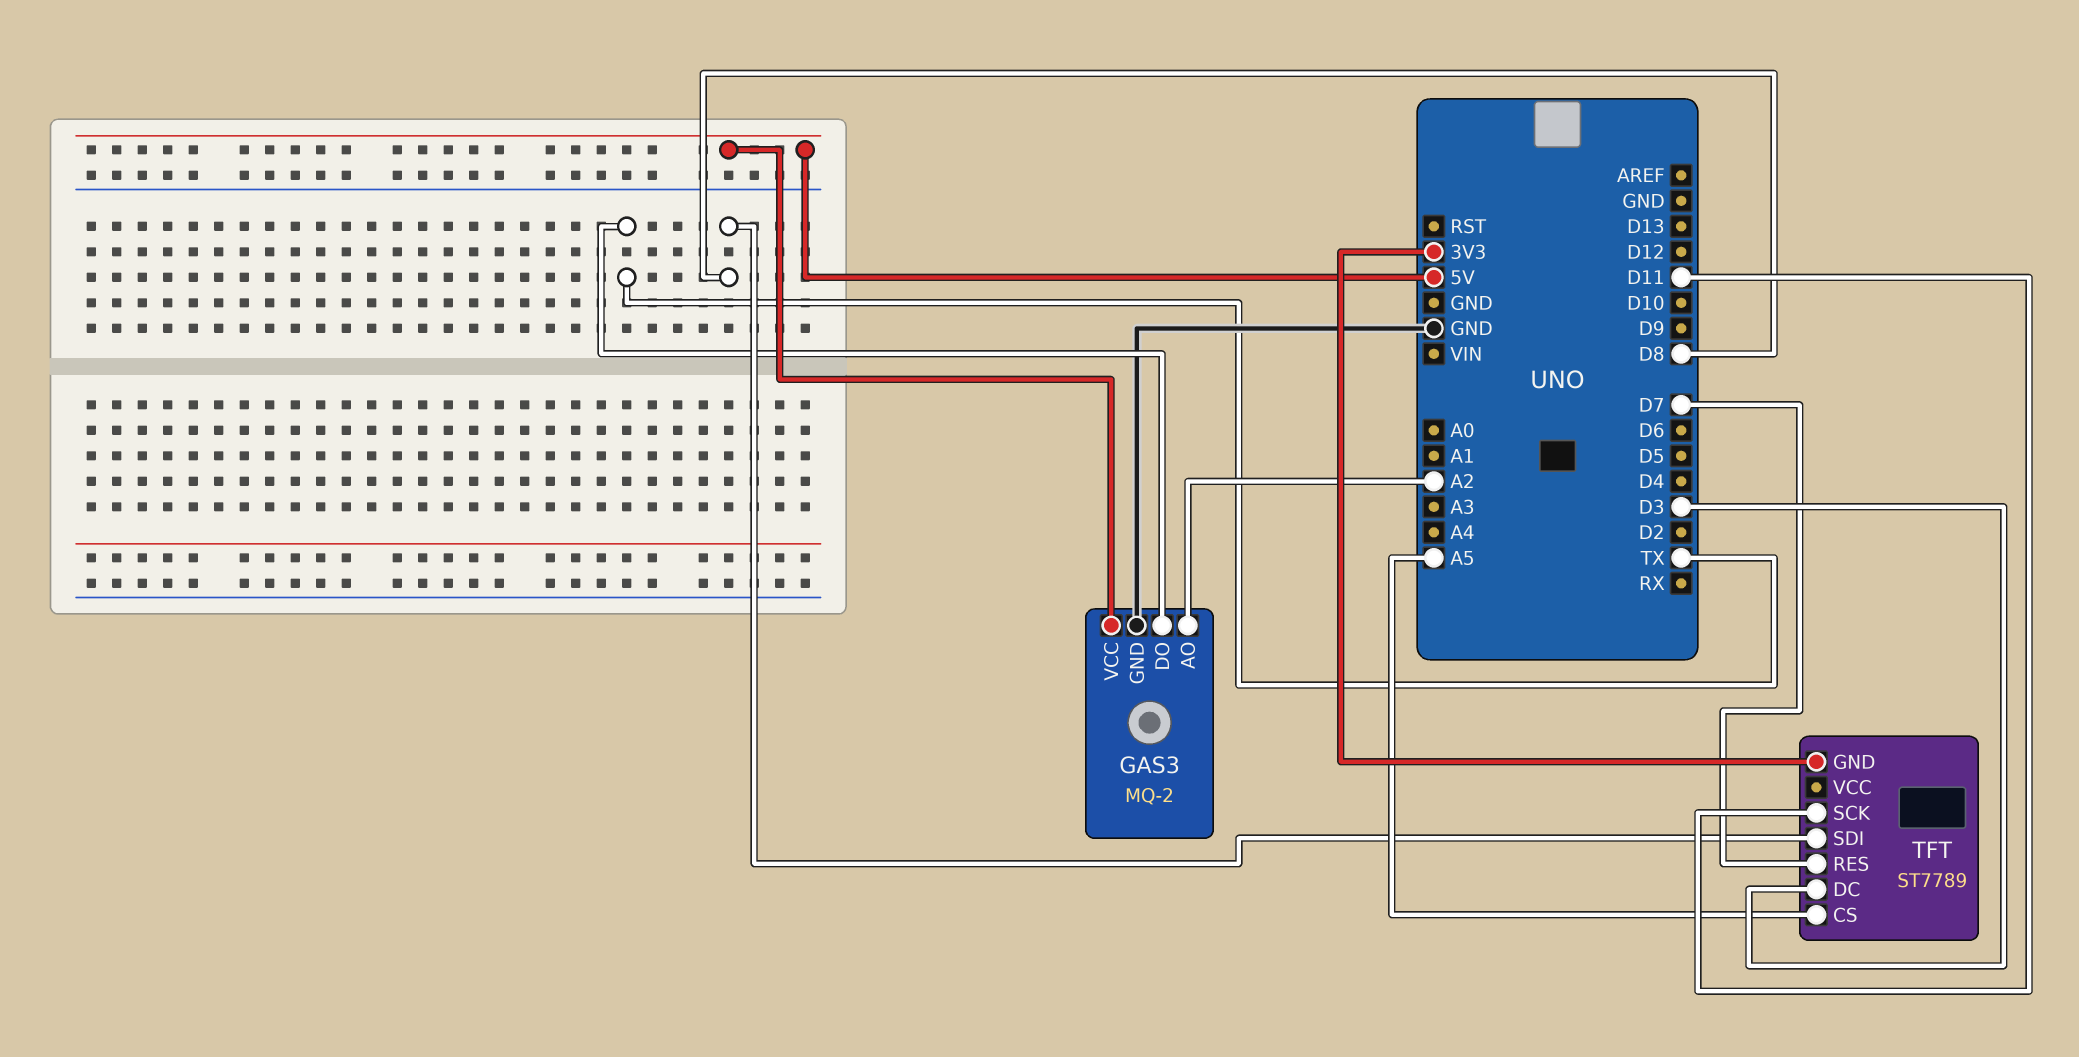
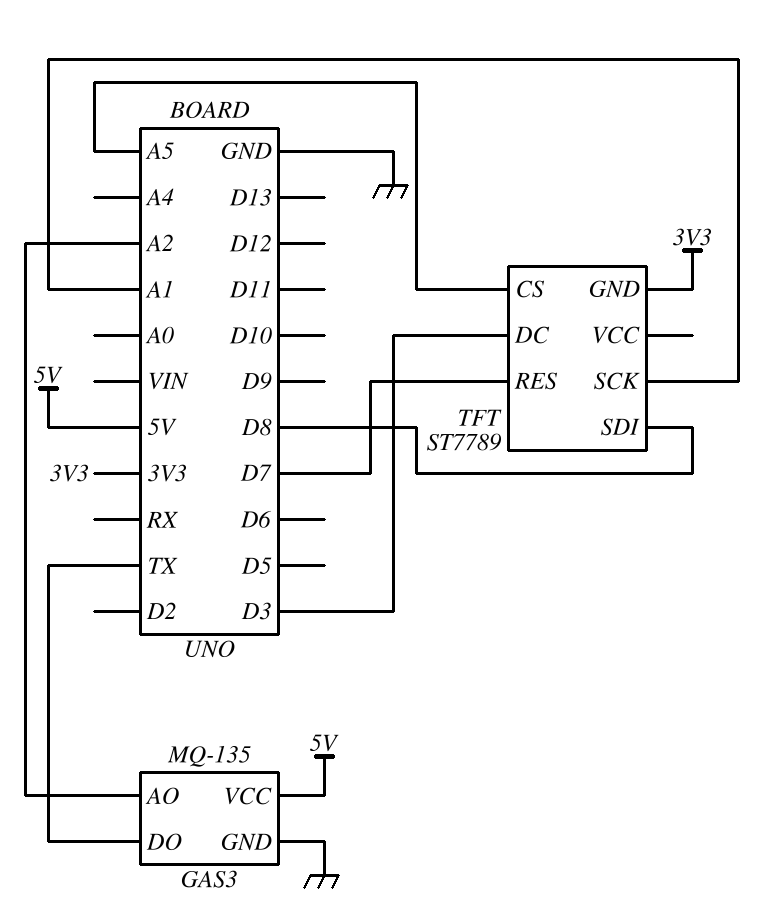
GAS3: MQ-2 -> MQ-135
TFT pin SCK: D11 -> A1

